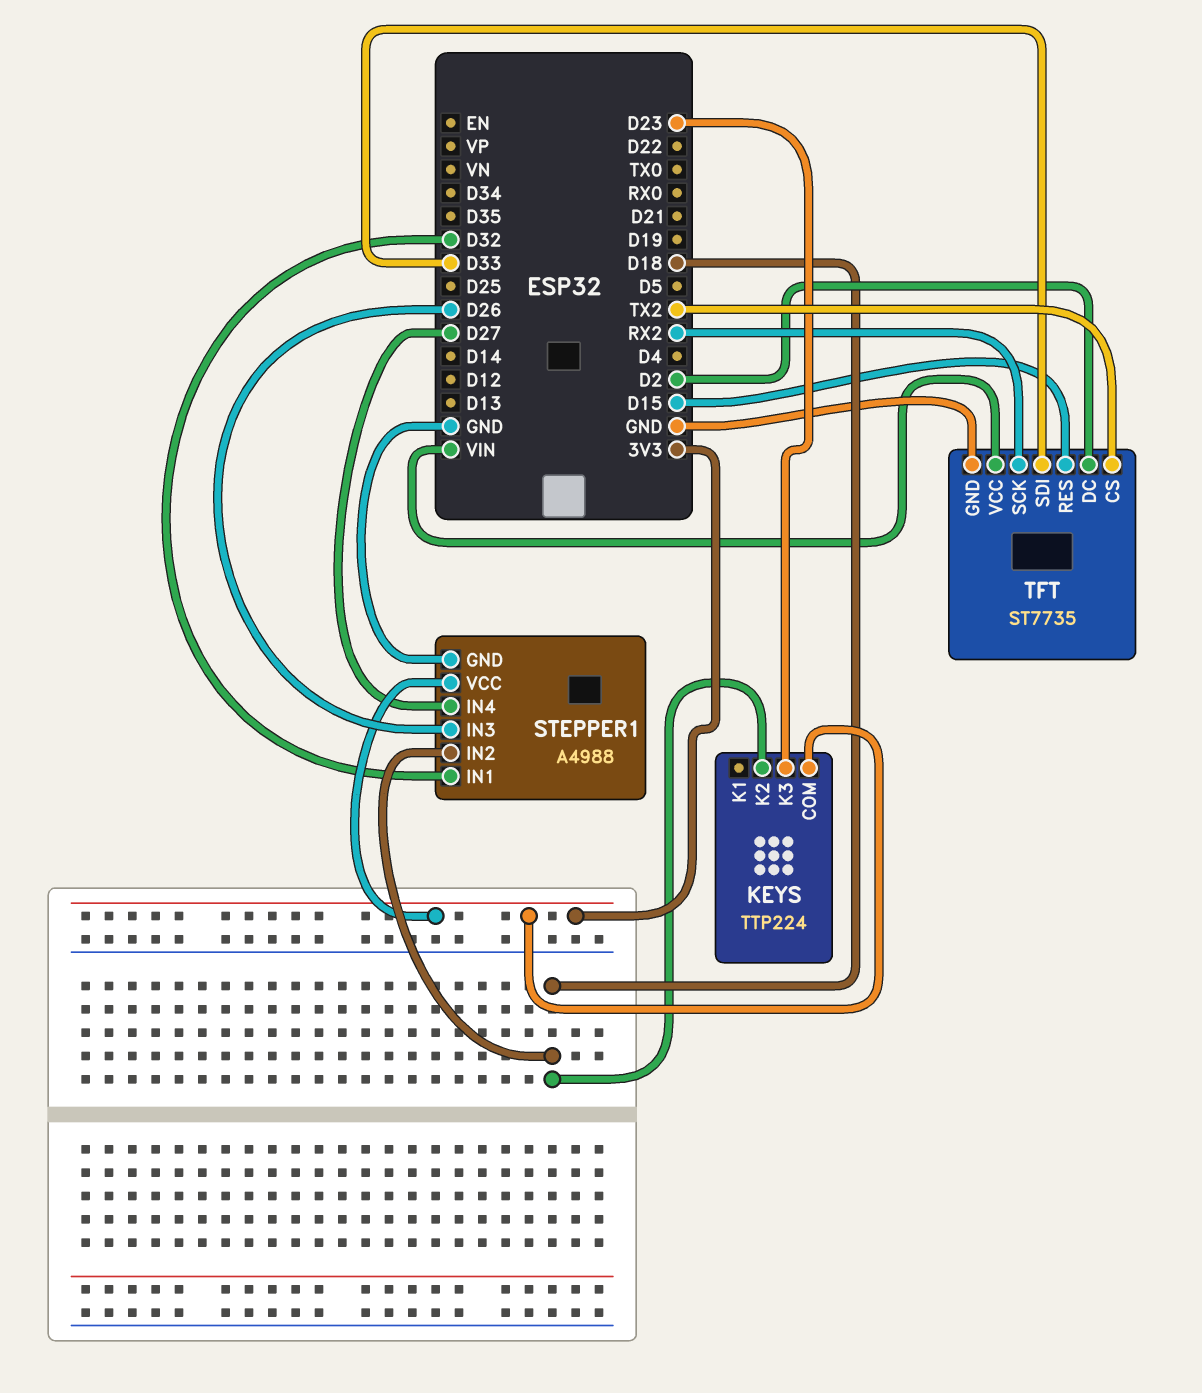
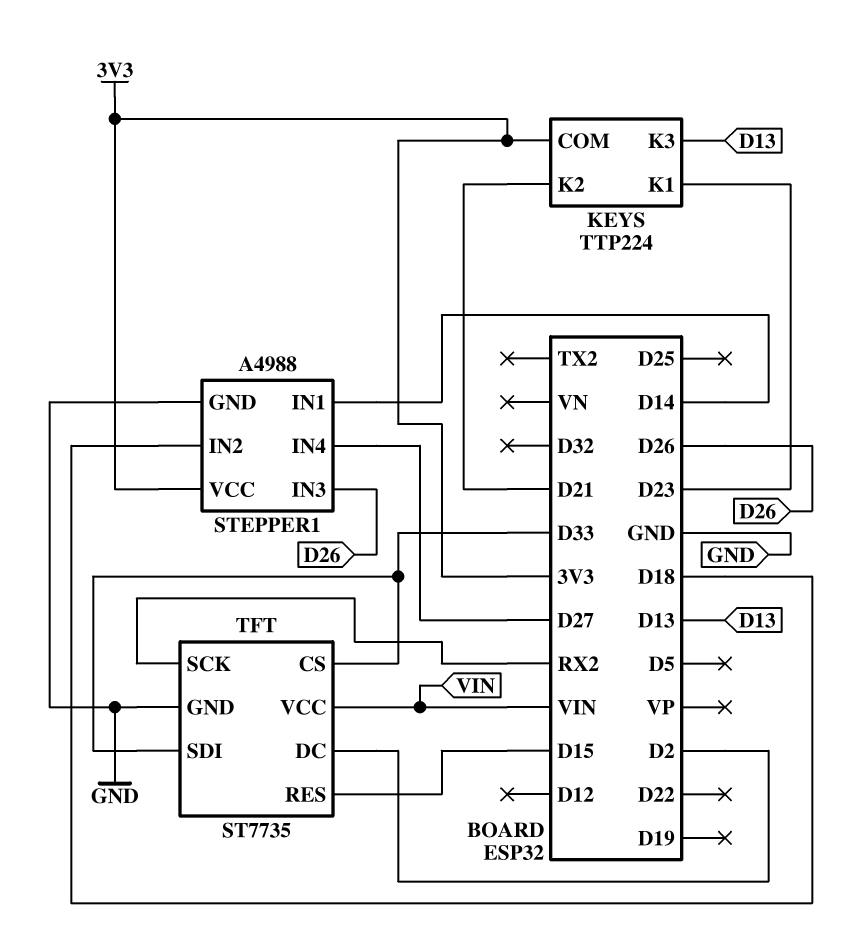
KEYS pin K1: none -> D23
KEYS pin K2: D18 -> D21
KEYS pin K3: D23 -> D13
STEPPER1 pin IN1: D32 -> D14
TFT pin CS: TX2 -> D33

